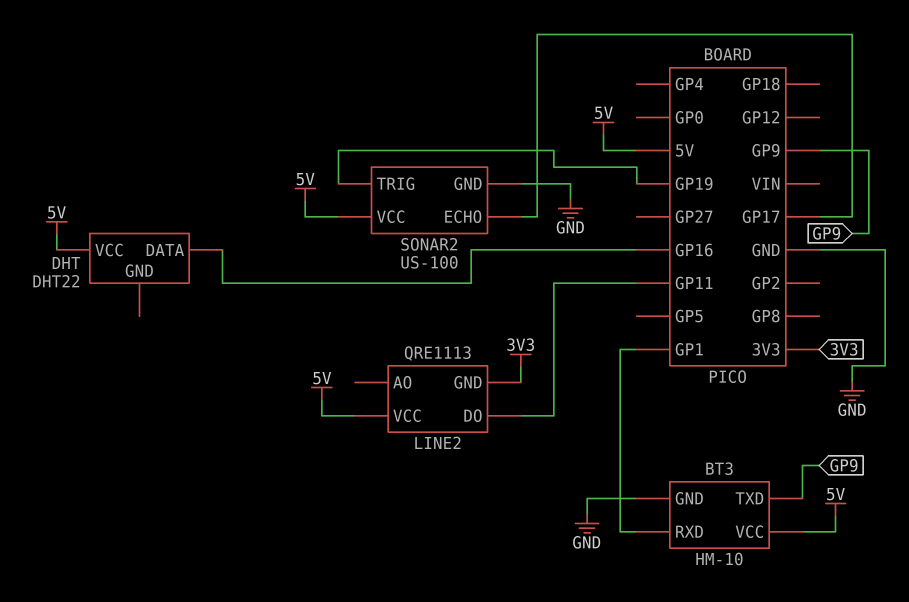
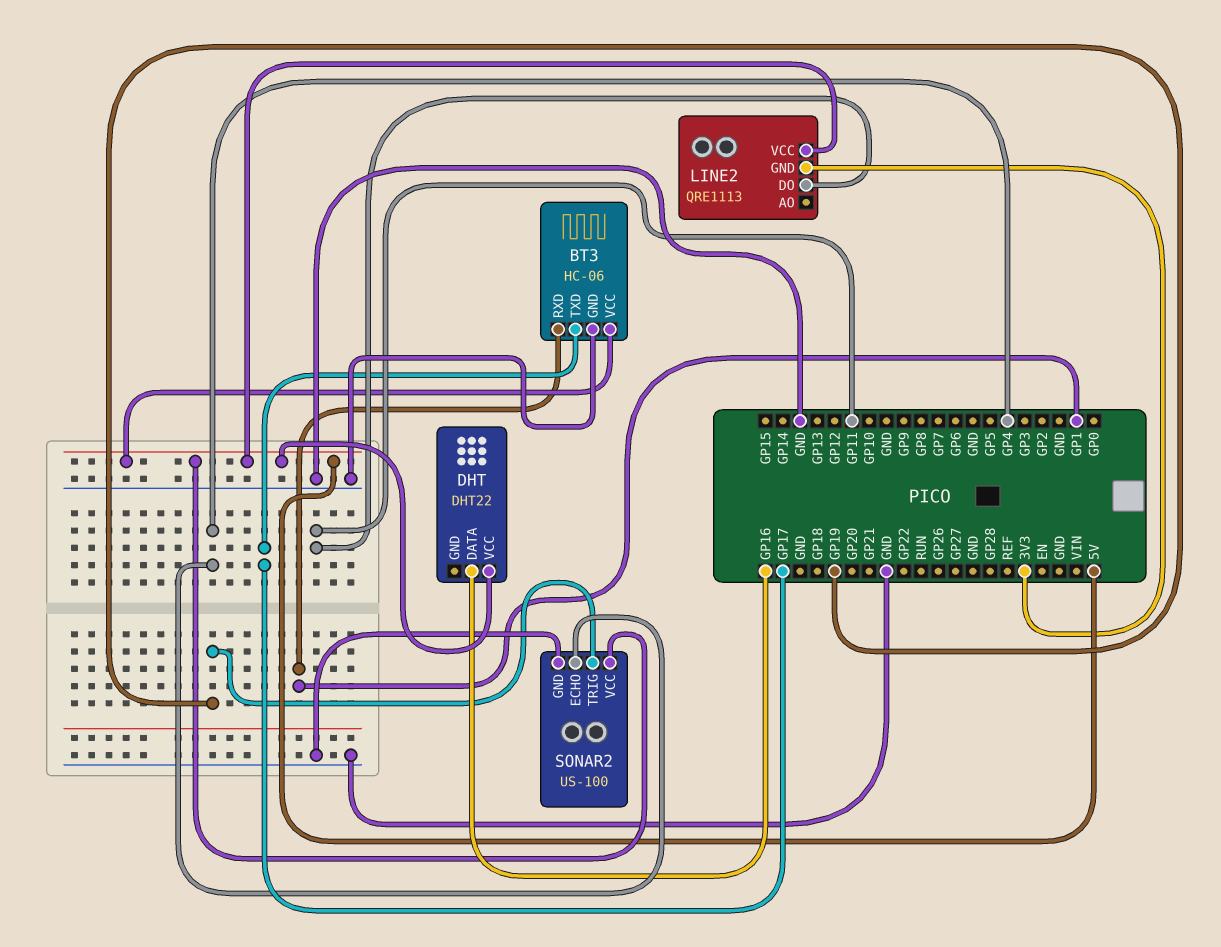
BT3: HM-10 -> HC-06
BT3 pin TXD: GP9 -> GP17
SONAR2 pin ECHO: GP17 -> GP4

